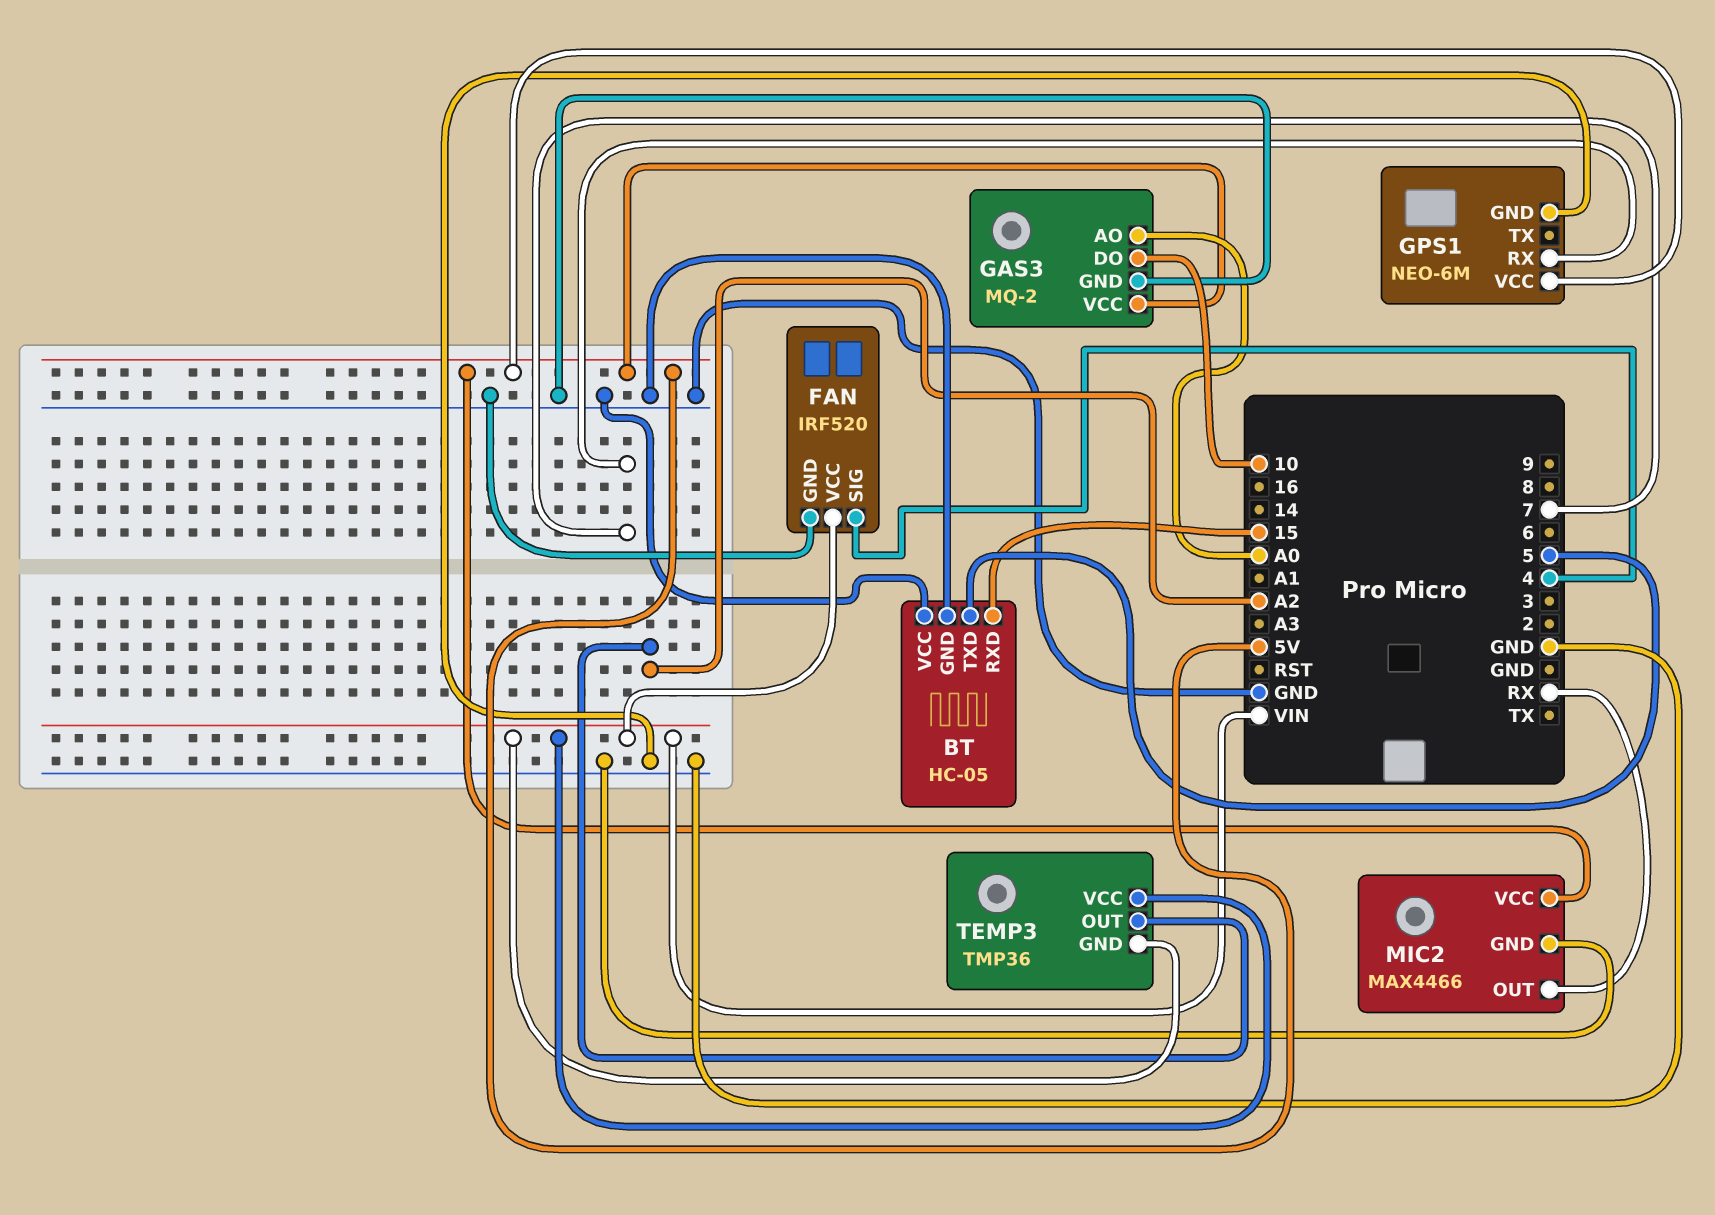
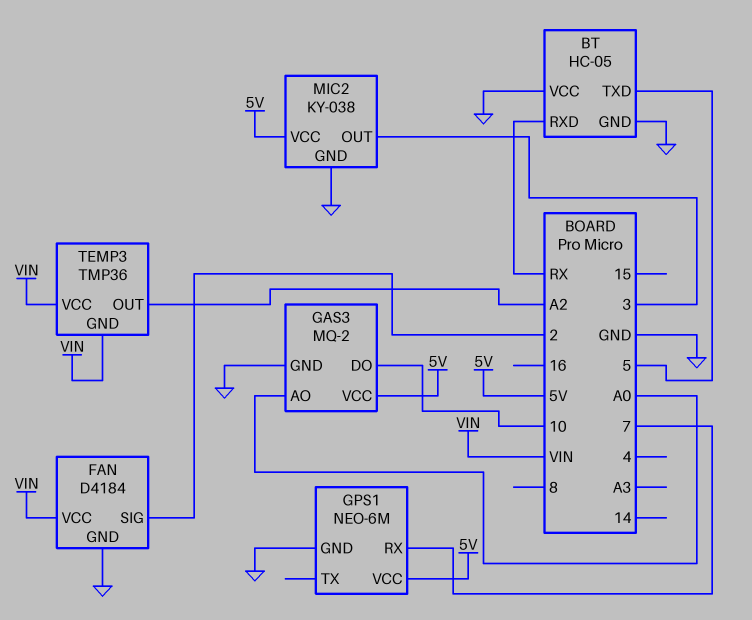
BT pin RXD: 15 -> RX
FAN: IRF520 -> D4184
FAN pin SIG: 4 -> 2
MIC2: MAX4466 -> KY-038
MIC2 pin OUT: RX -> 3

